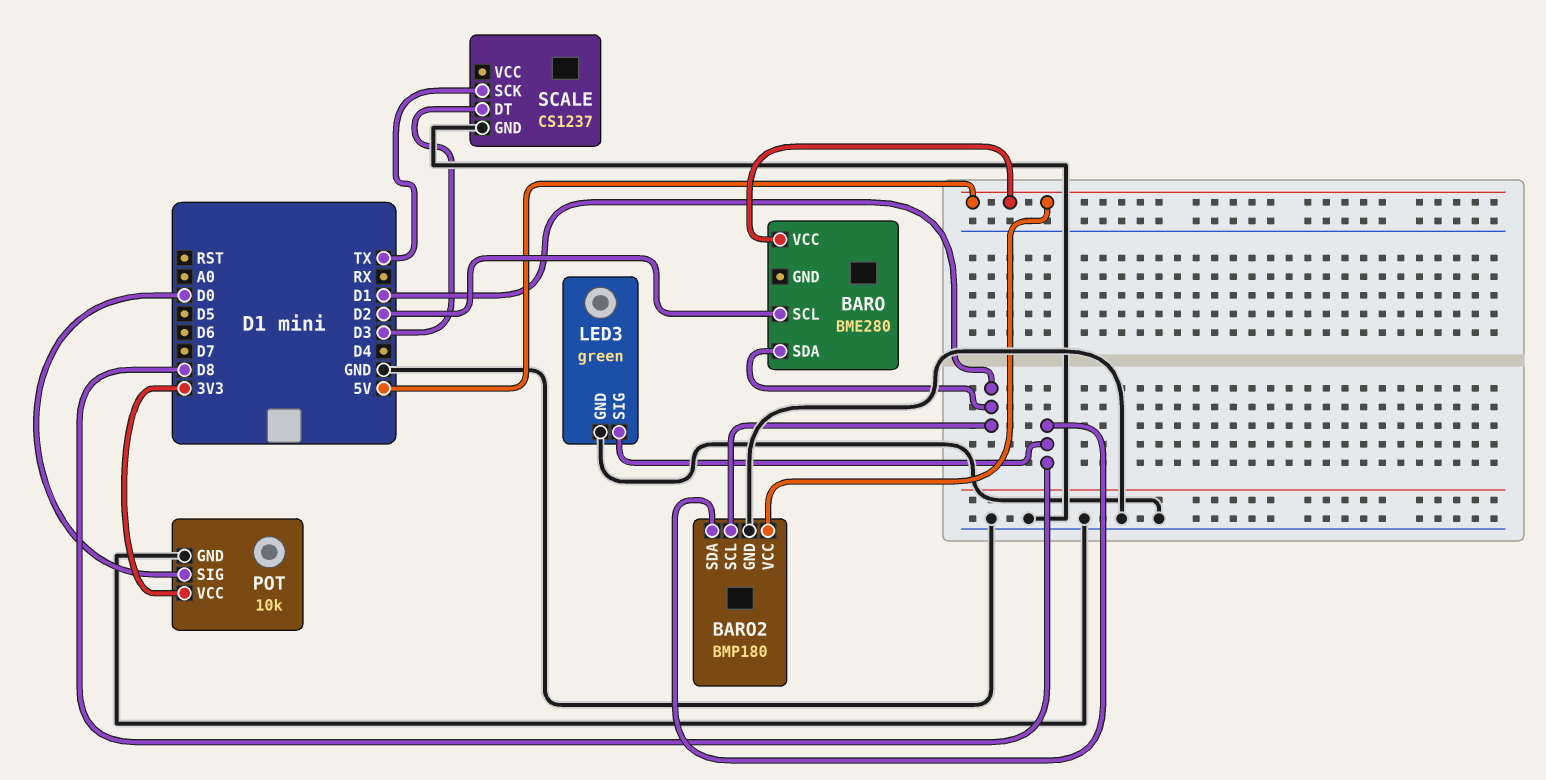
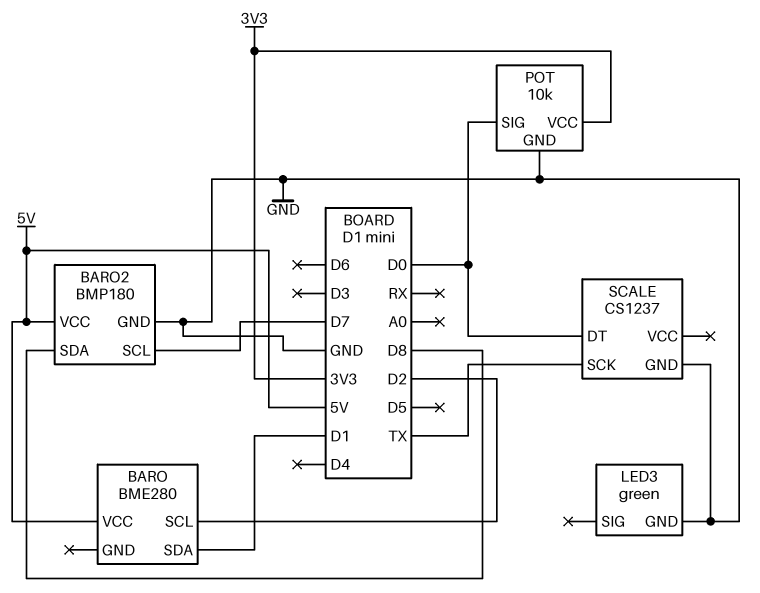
BARO2 pin SCL: D1 -> D7
LED3 pin SIG: D8 -> none
SCALE pin DT: D3 -> D0

